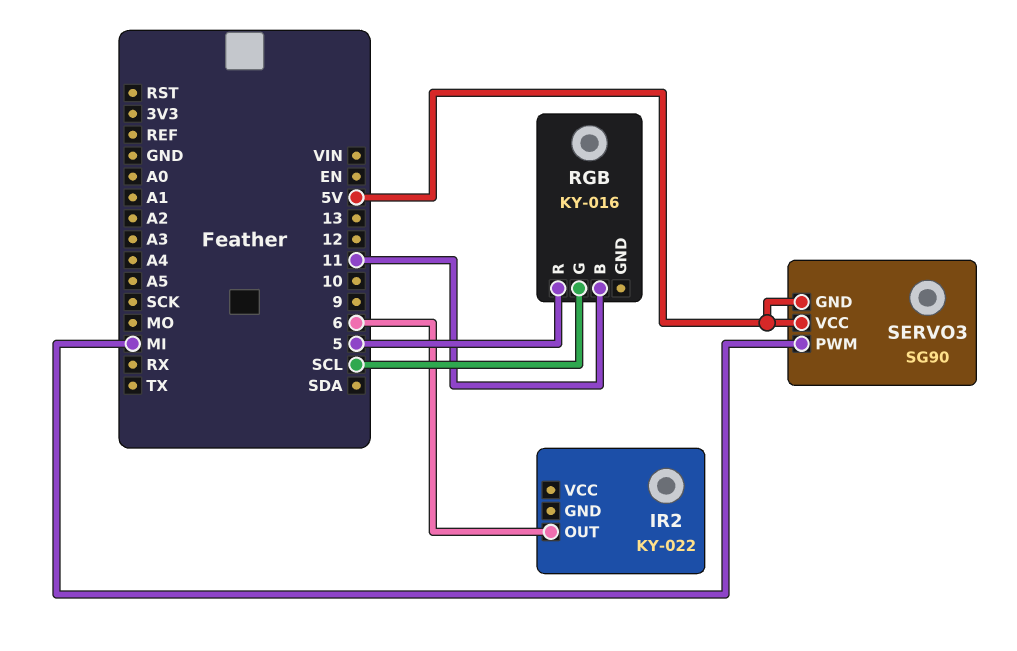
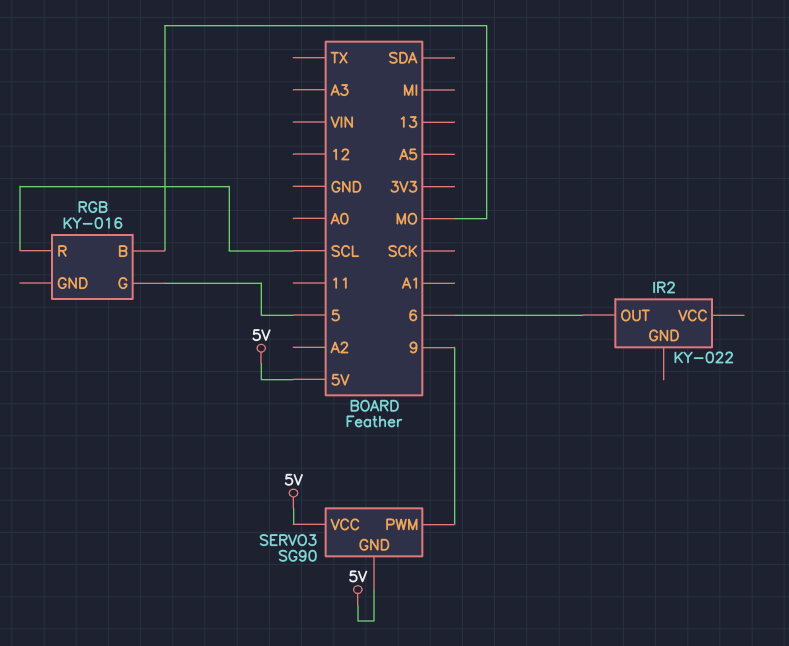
RGB pin B: 11 -> MO
RGB pin G: SCL -> 5
RGB pin R: 5 -> SCL
SERVO3 pin PWM: MI -> 9

